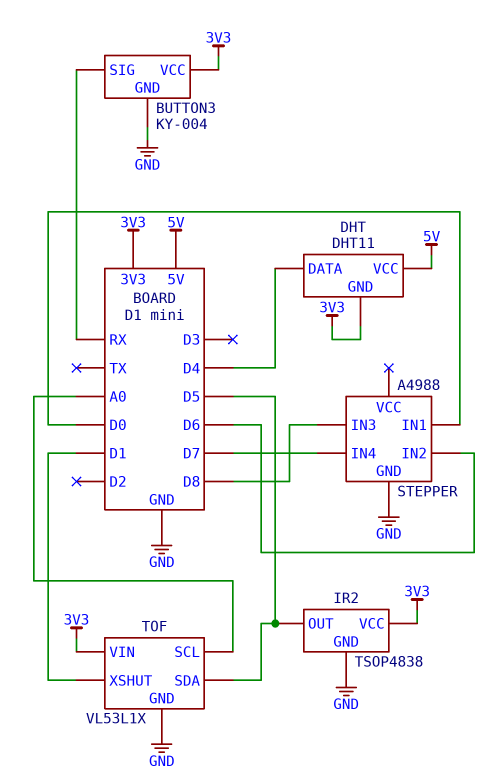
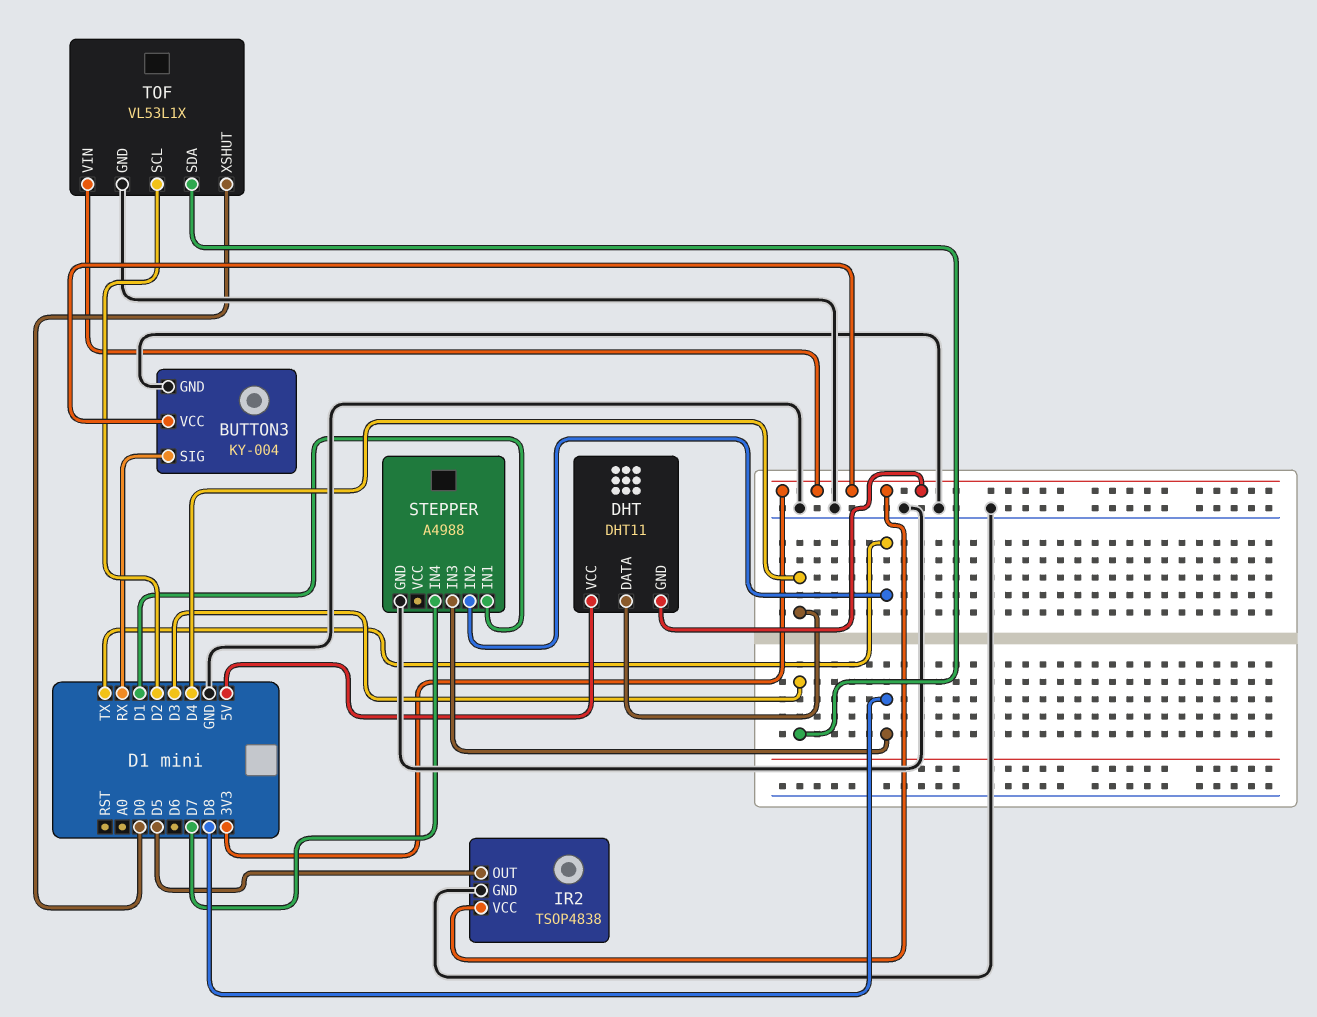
STEPPER pin IN1: D0 -> D1
STEPPER pin IN2: D6 -> TX
TOF pin SCL: A0 -> D2
TOF pin SDA: D5 -> D3
TOF pin XSHUT: D1 -> D0

